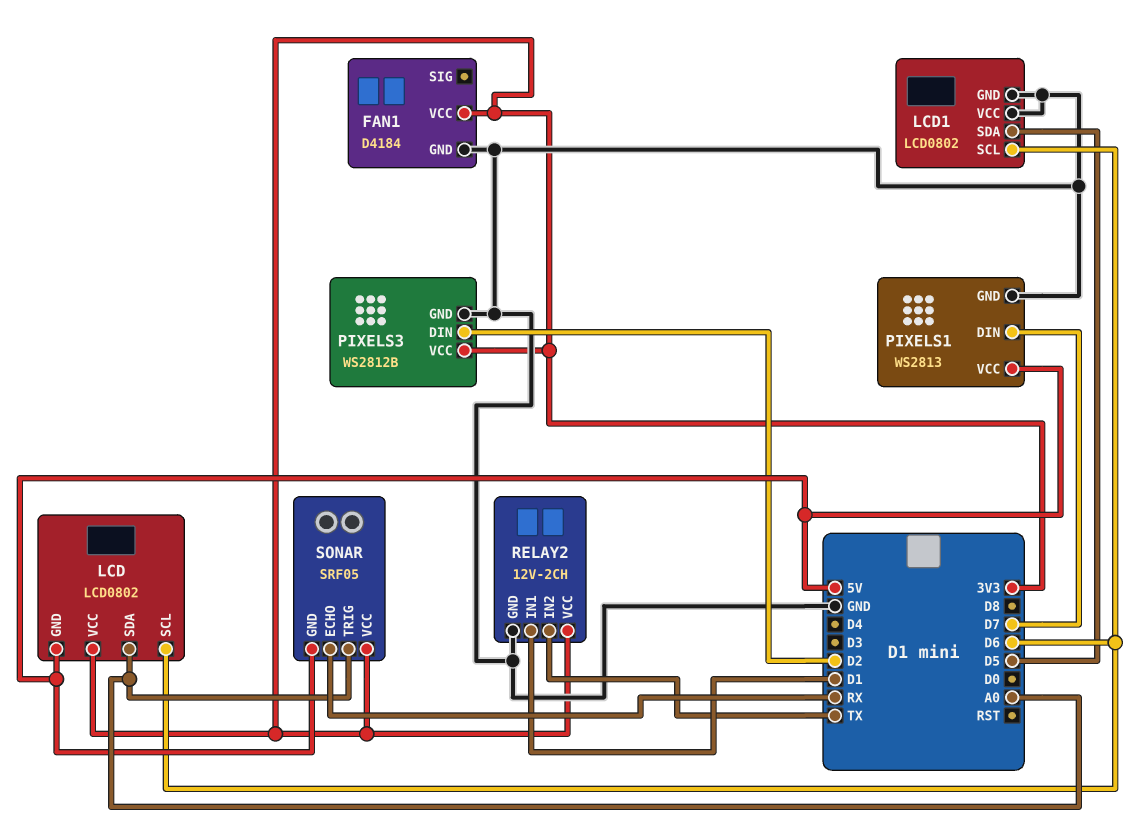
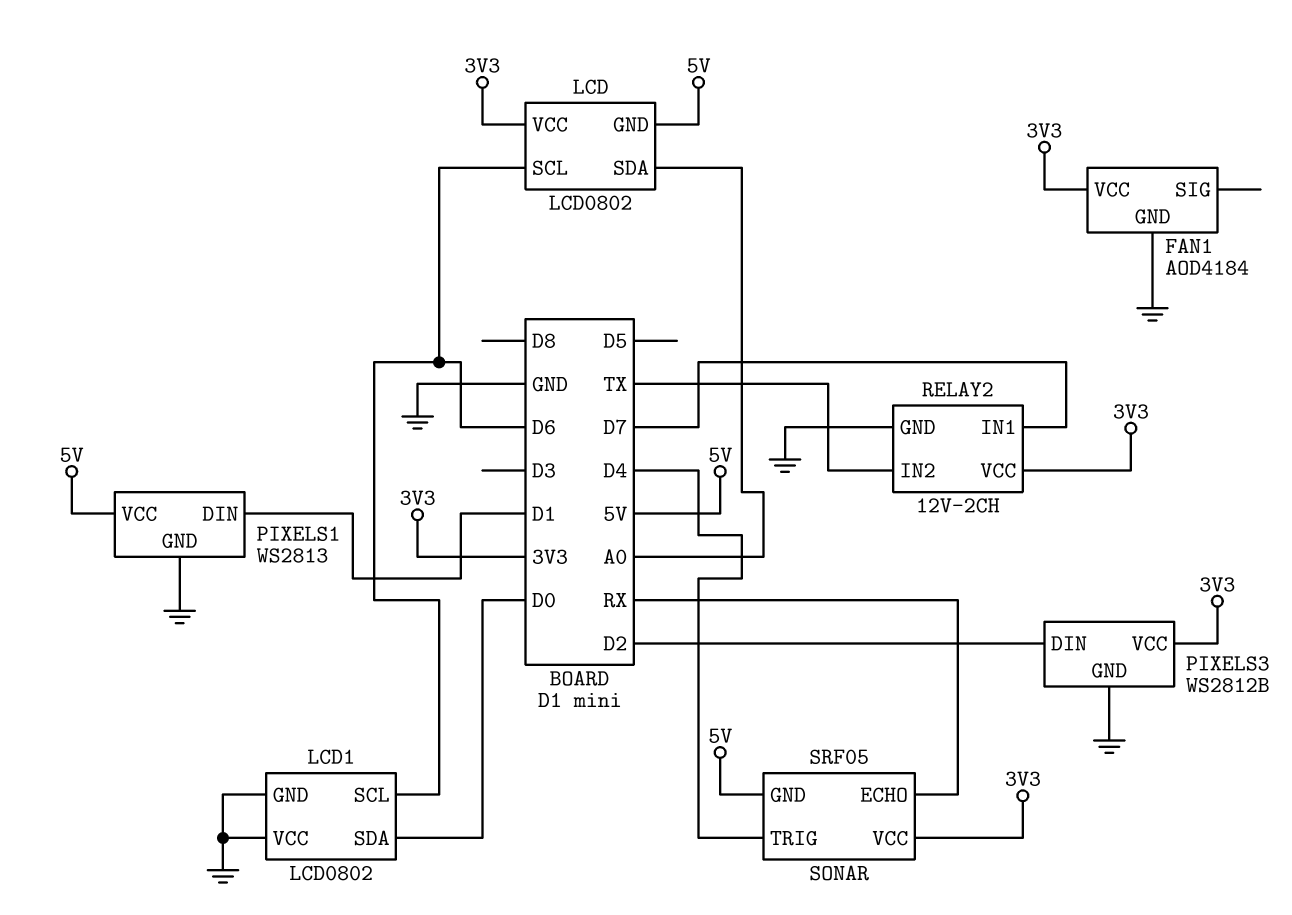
FAN1: D4184 -> AOD4184
LCD1 pin SDA: D5 -> D0
PIXELS1 pin DIN: D7 -> D1
RELAY2 pin IN1: D1 -> D7
SONAR pin TRIG: A0 -> D4

